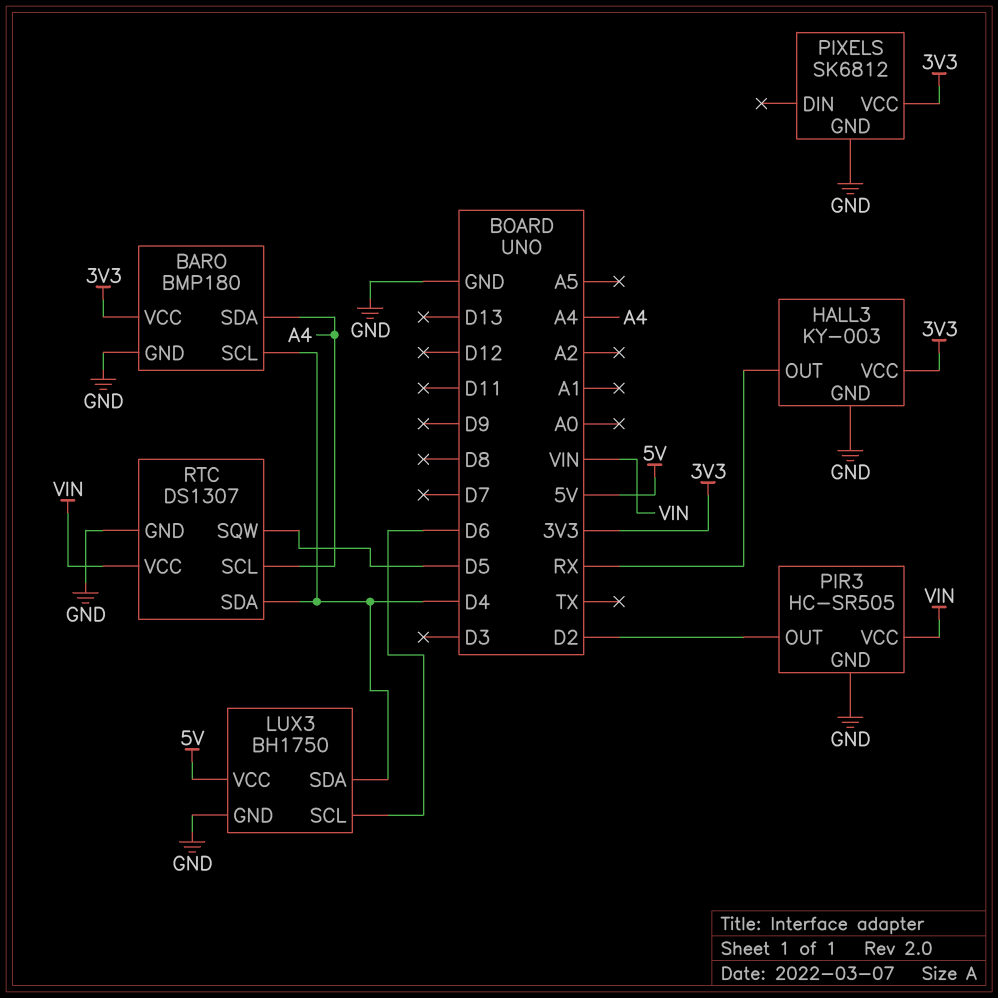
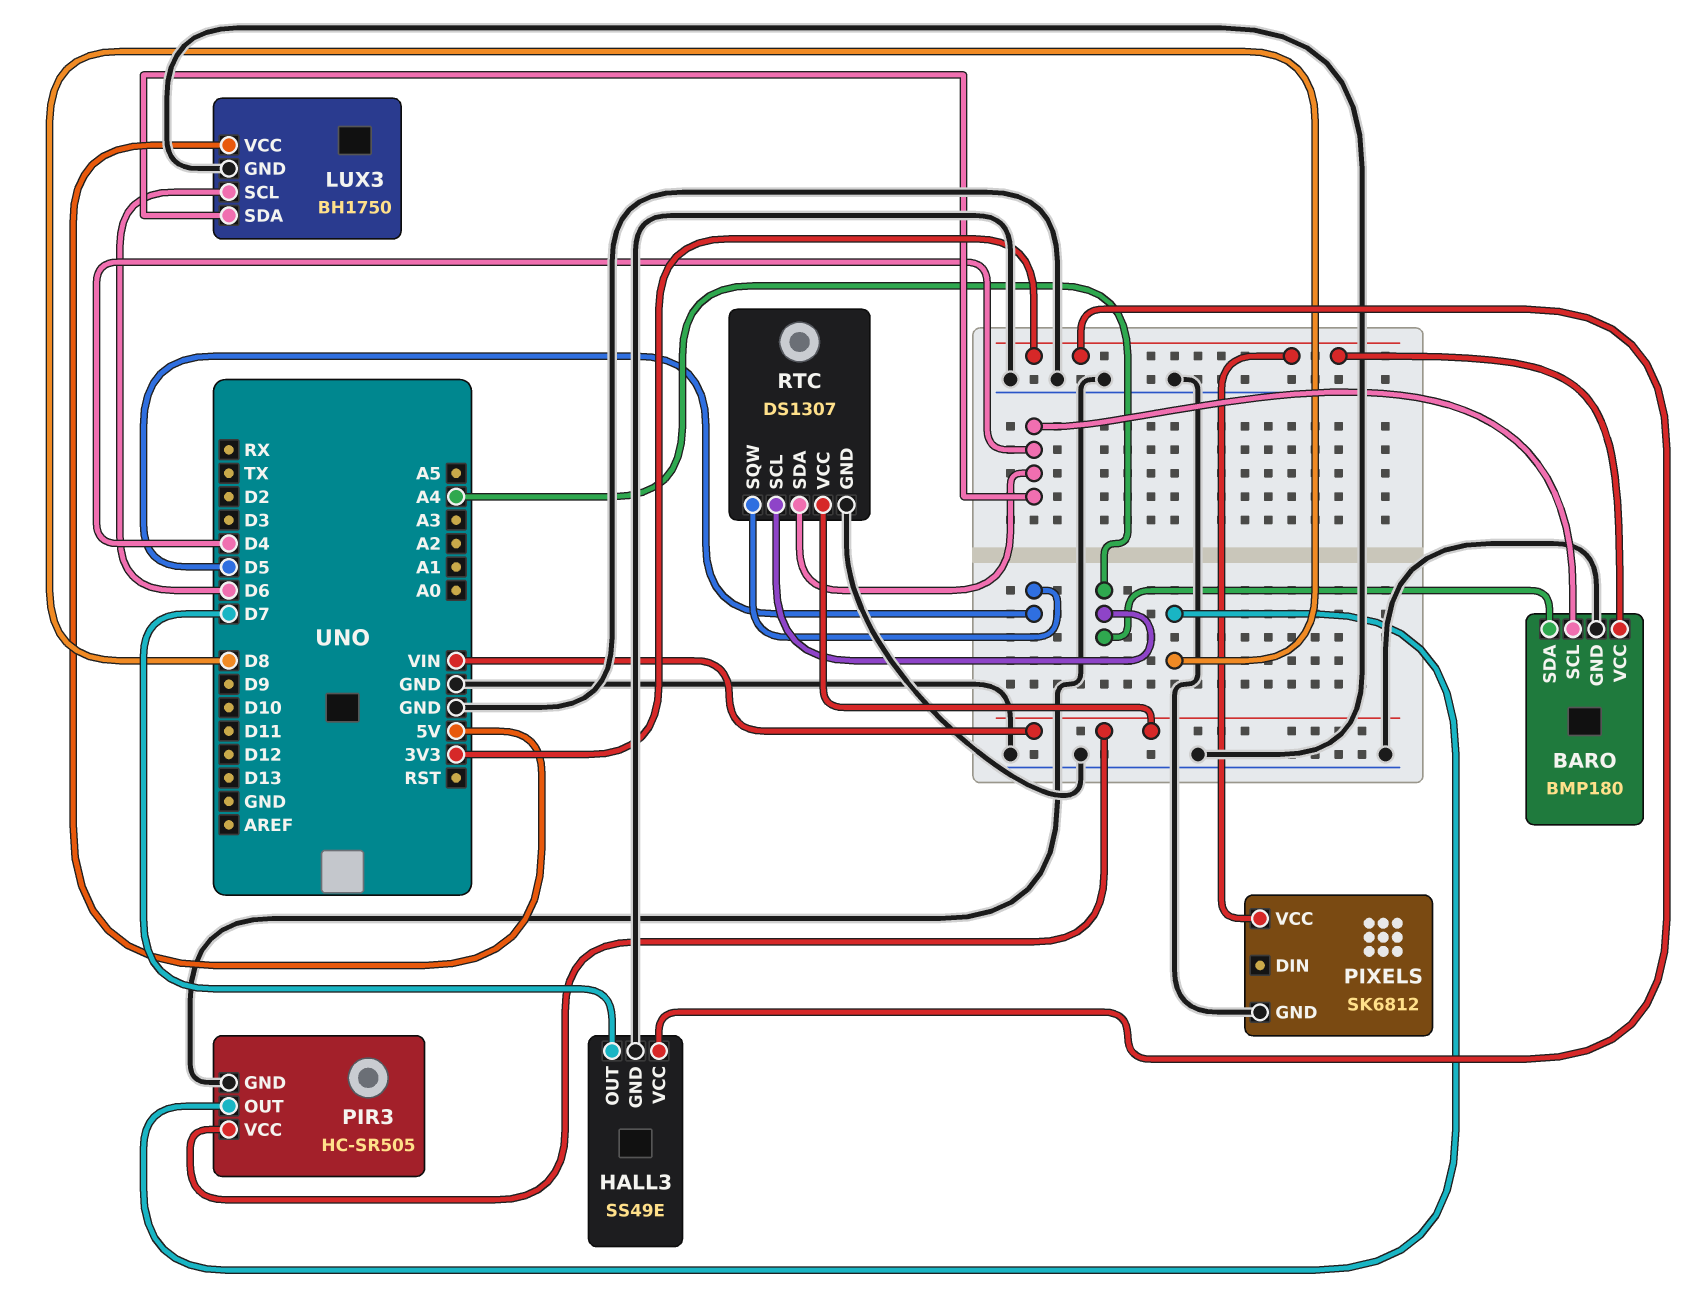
HALL3: KY-003 -> SS49E
HALL3 pin OUT: RX -> D7
PIR3 pin OUT: D2 -> D8

